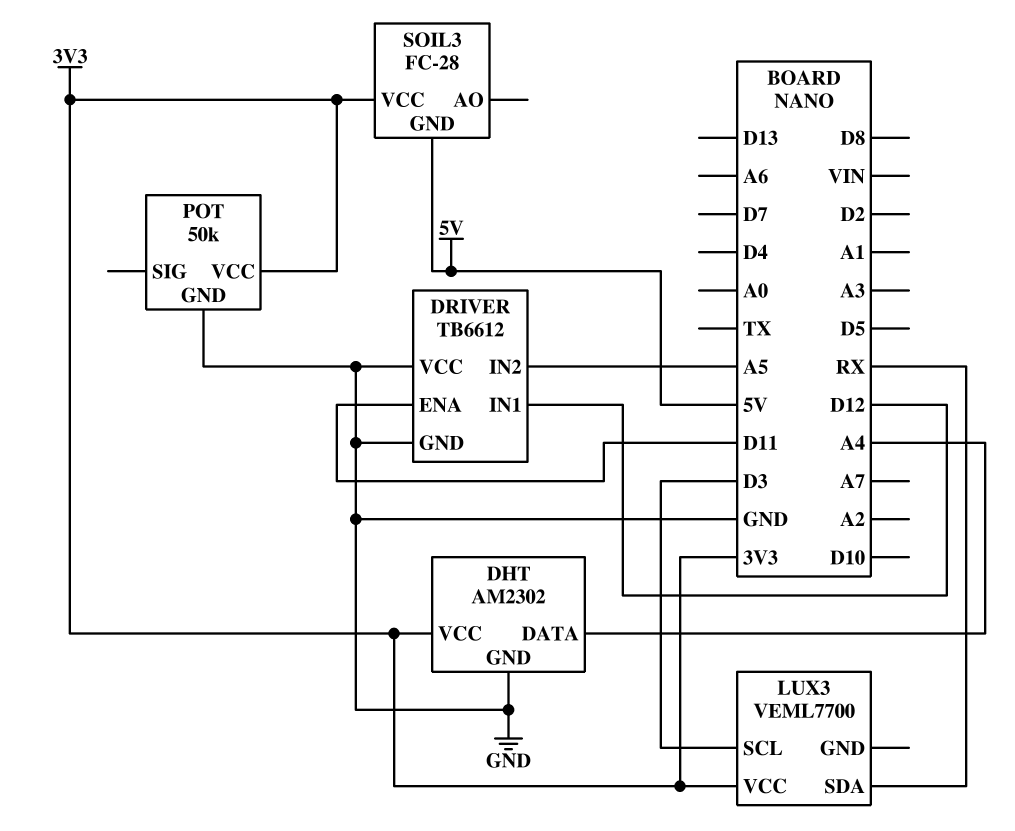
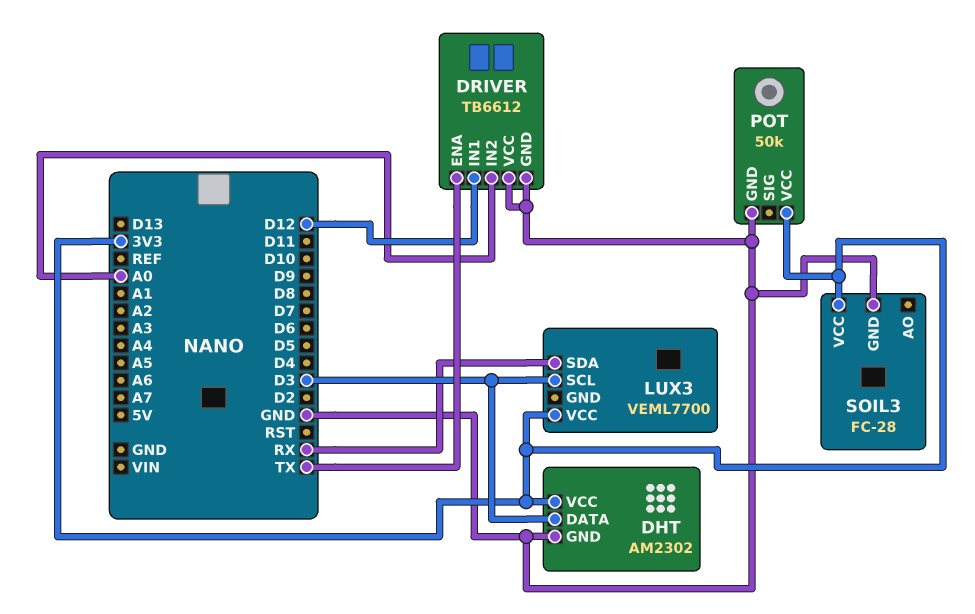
DHT pin DATA: A4 -> D3
DRIVER pin ENA: D11 -> TX
DRIVER pin IN2: A5 -> A0
SOIL3 pin GND: 5V -> GND

